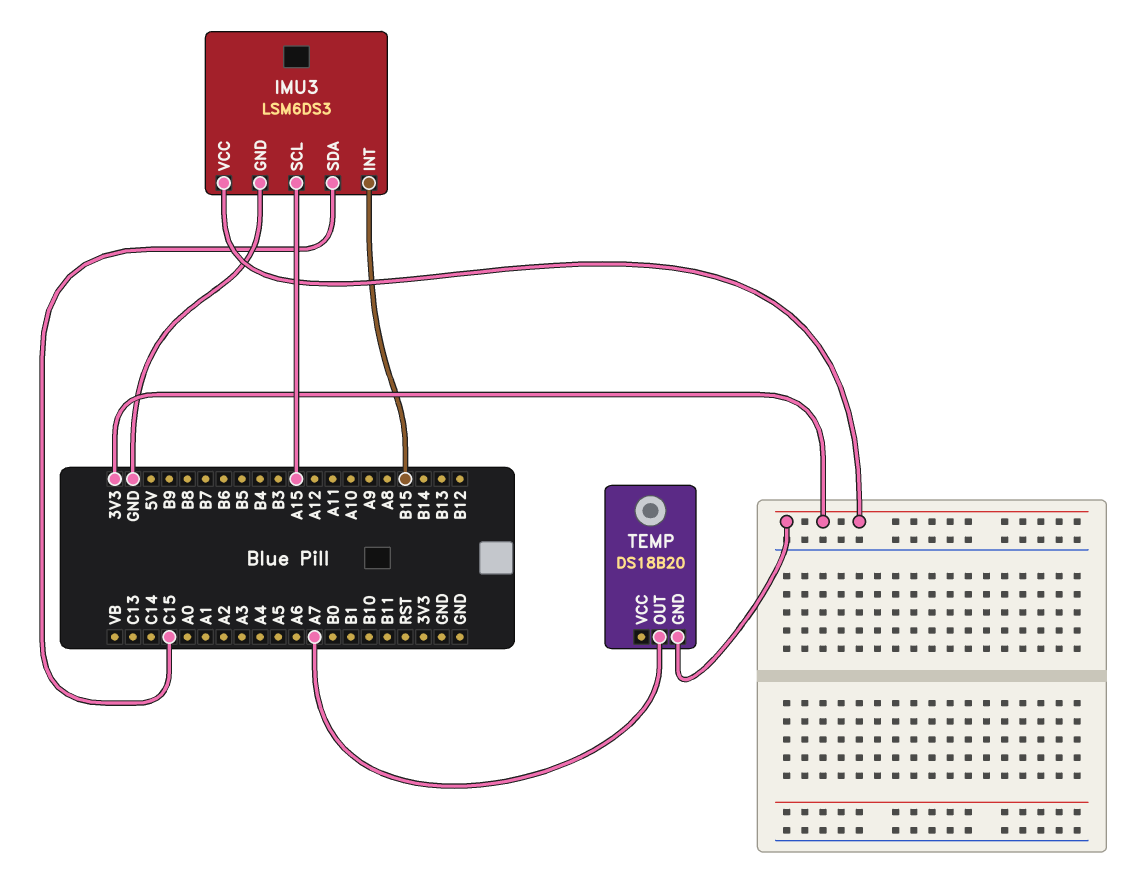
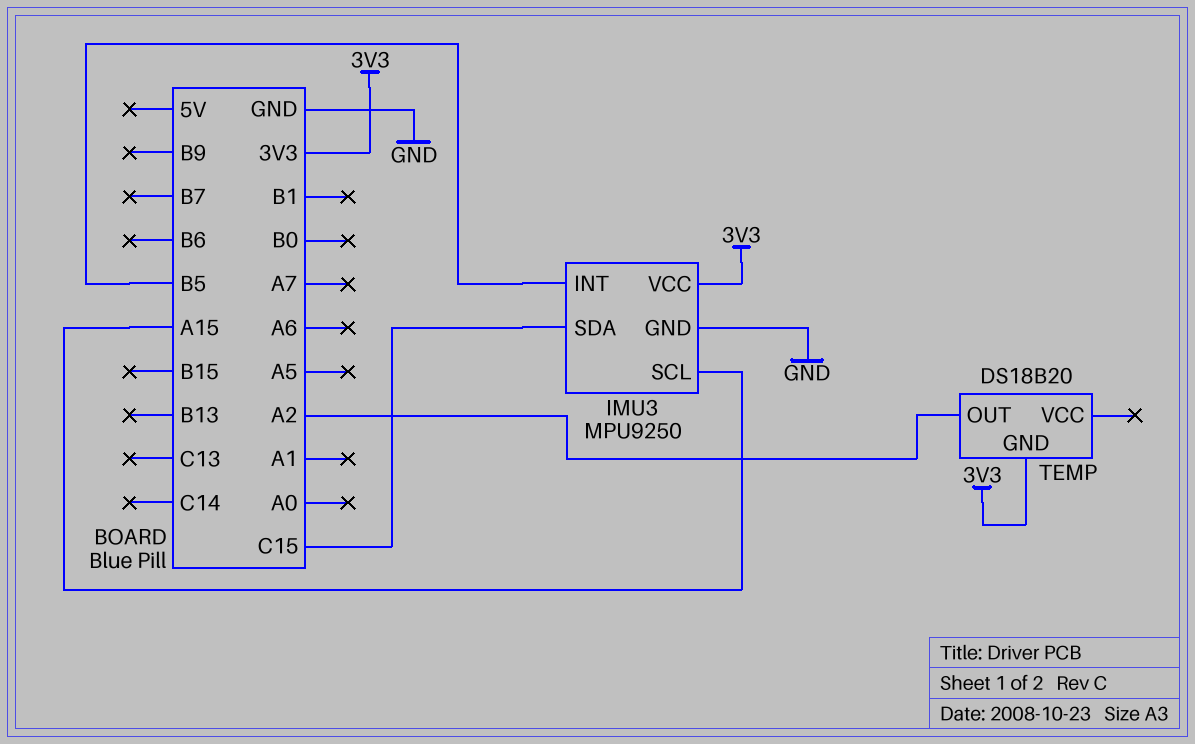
IMU3: LSM6DS3 -> MPU9250
IMU3 pin INT: B15 -> B5
TEMP pin OUT: A7 -> A2

